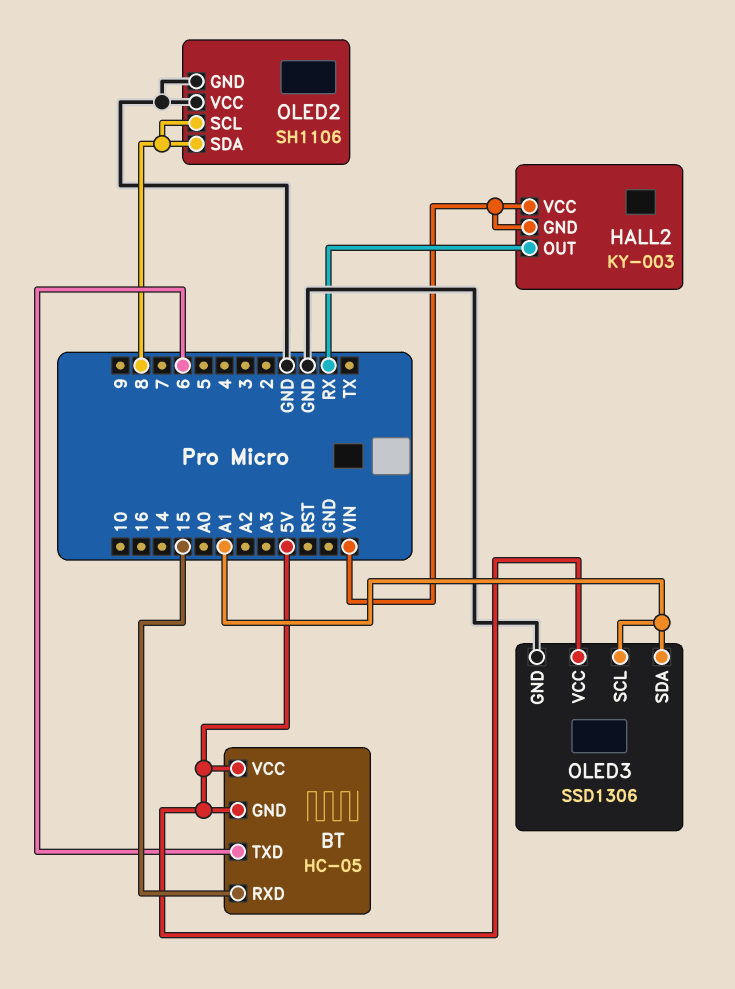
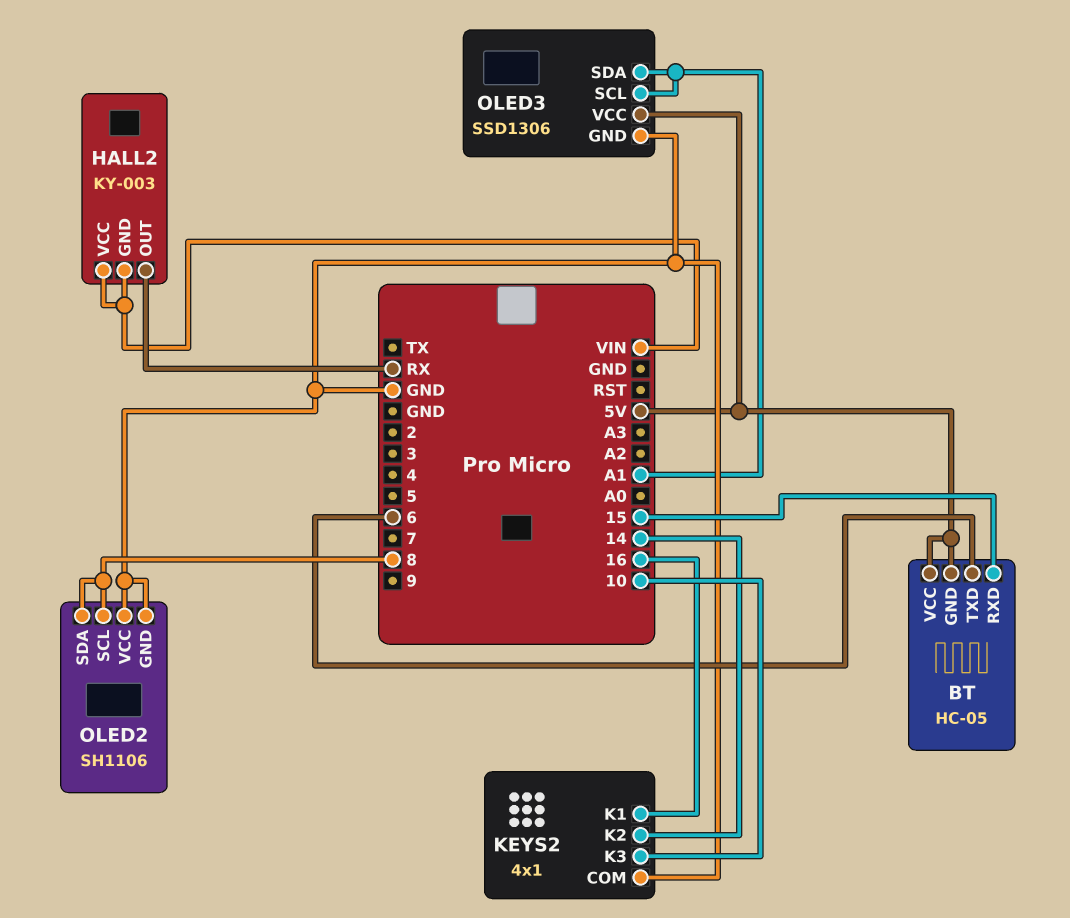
KEYS2: none -> 4x1
KEYS2 pin COM: none -> GND
KEYS2 pin K1: none -> 16
KEYS2 pin K2: none -> 14
KEYS2 pin K3: none -> 10

